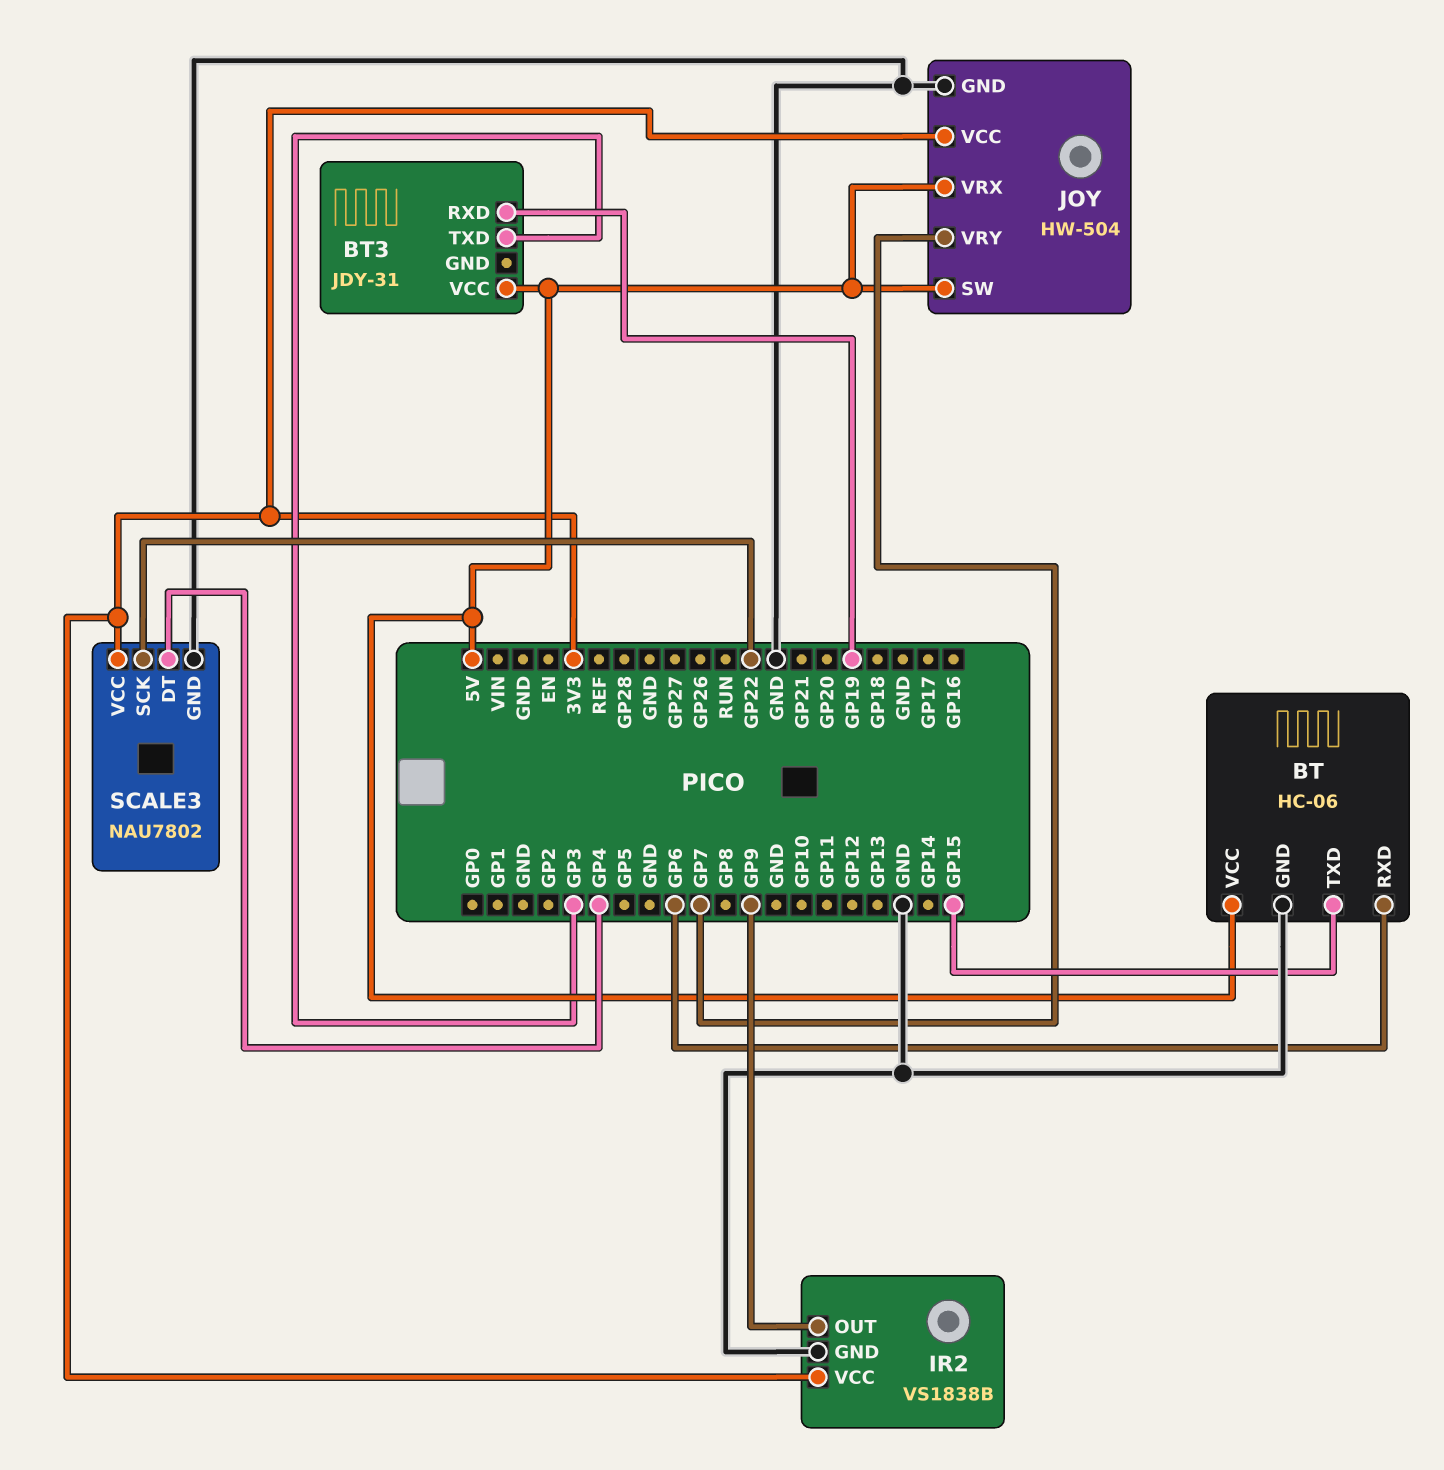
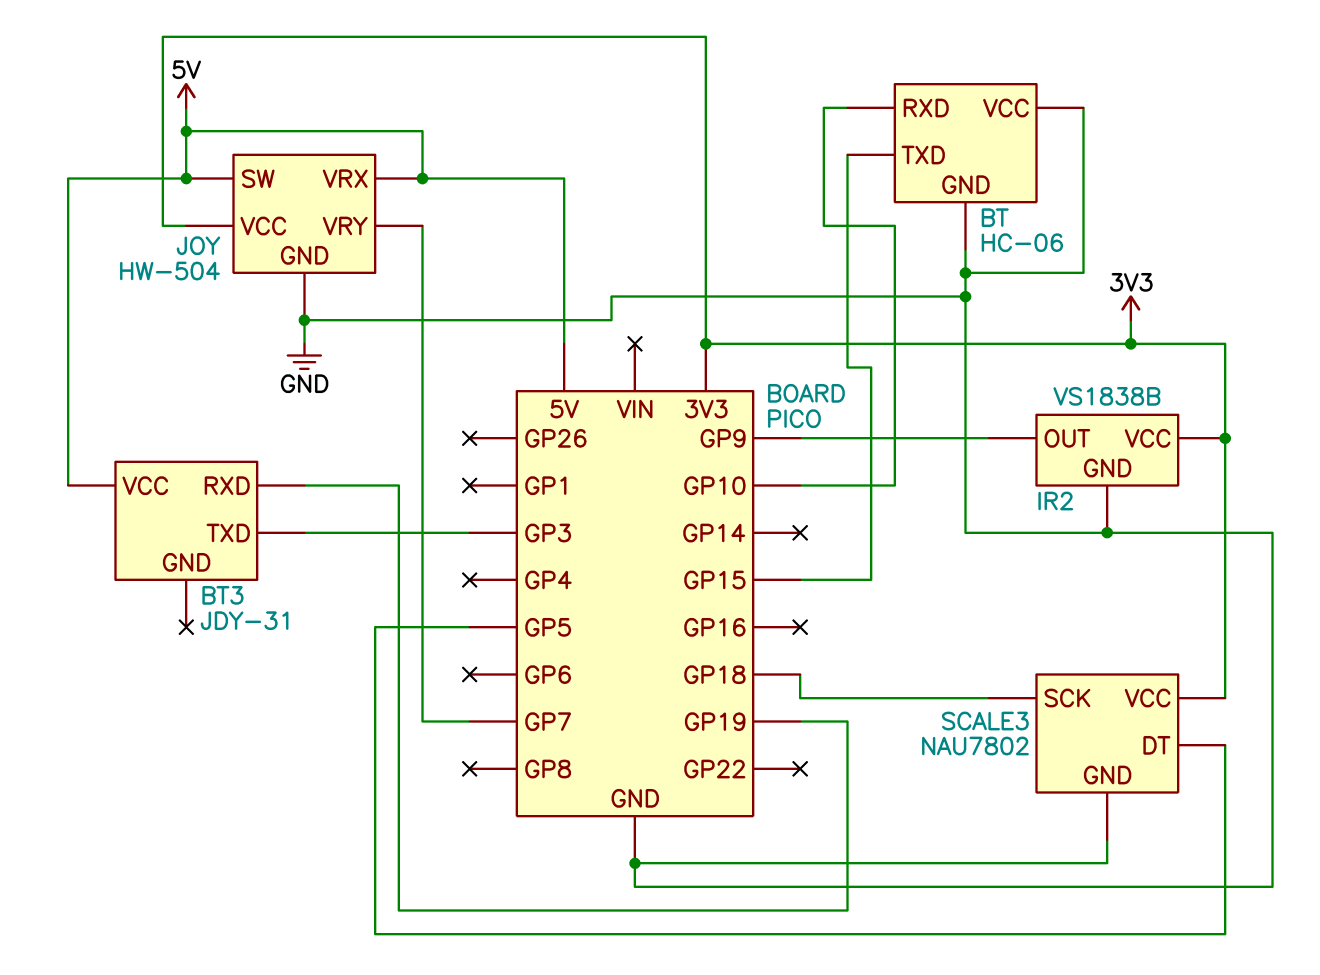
BT pin RXD: GP6 -> GP10
BT pin VCC: 5V -> GND
SCALE3 pin DT: GP4 -> GP5
SCALE3 pin SCK: GP22 -> GP18

